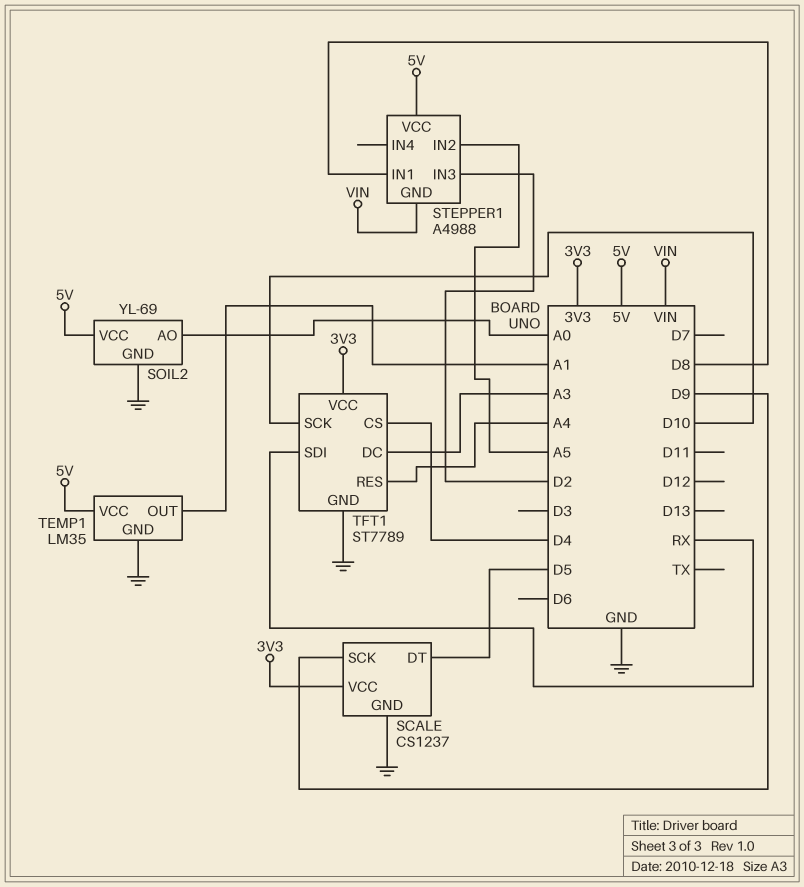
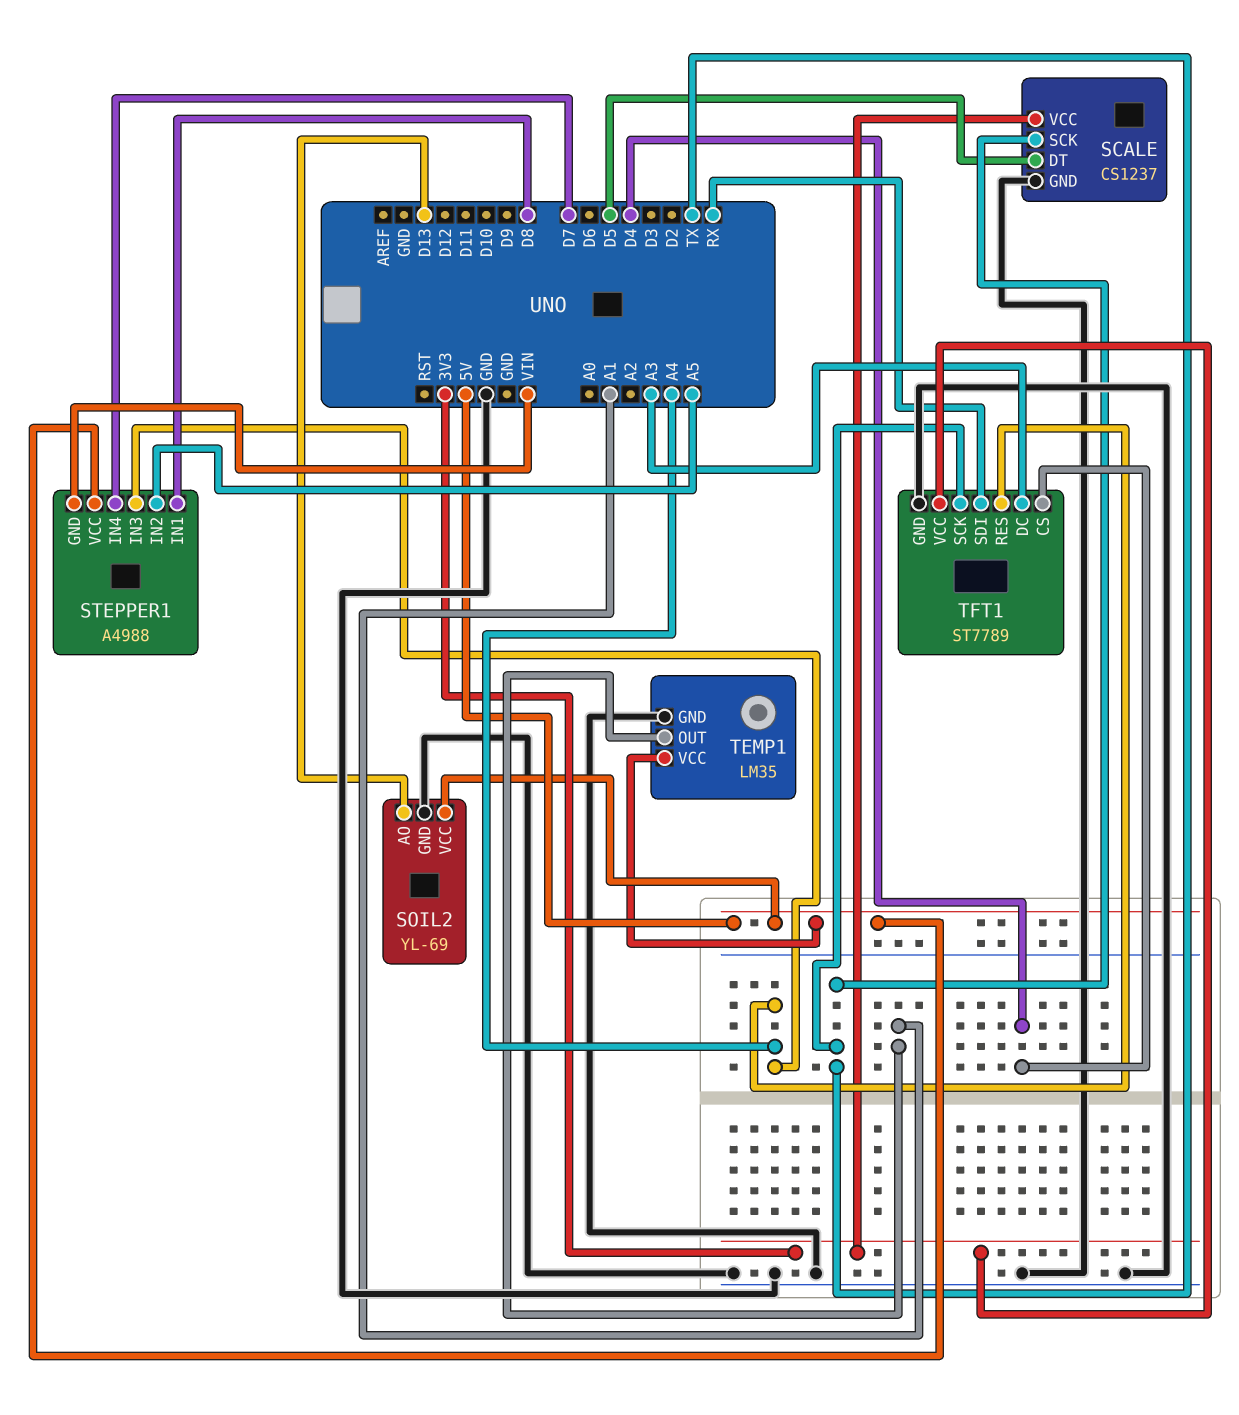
SCALE pin SCK: D9 -> TX
SOIL2 pin AO: A0 -> D13
STEPPER1 pin IN3: D2 -> A4
STEPPER1 pin IN4: none -> D7
TFT1 pin SCK: D10 -> TX

